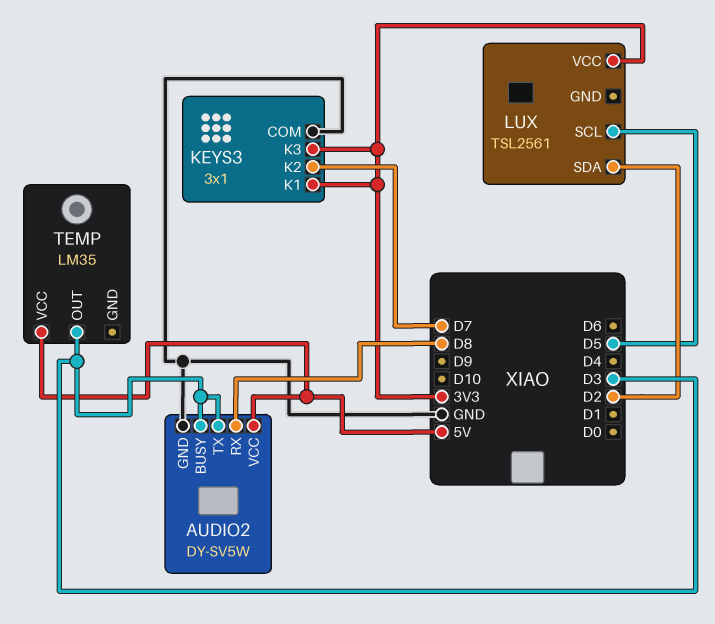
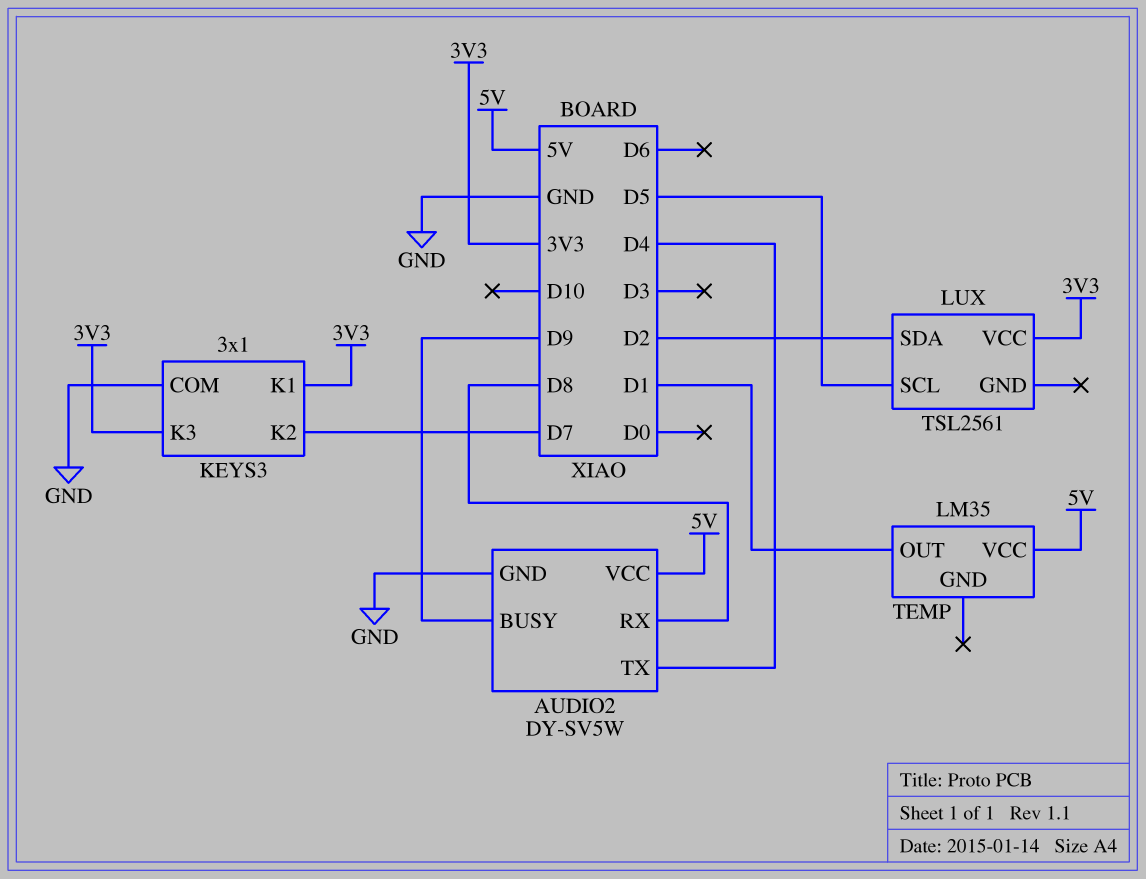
AUDIO2 pin BUSY: D3 -> D9
AUDIO2 pin TX: D3 -> D4
TEMP pin OUT: D3 -> D1

